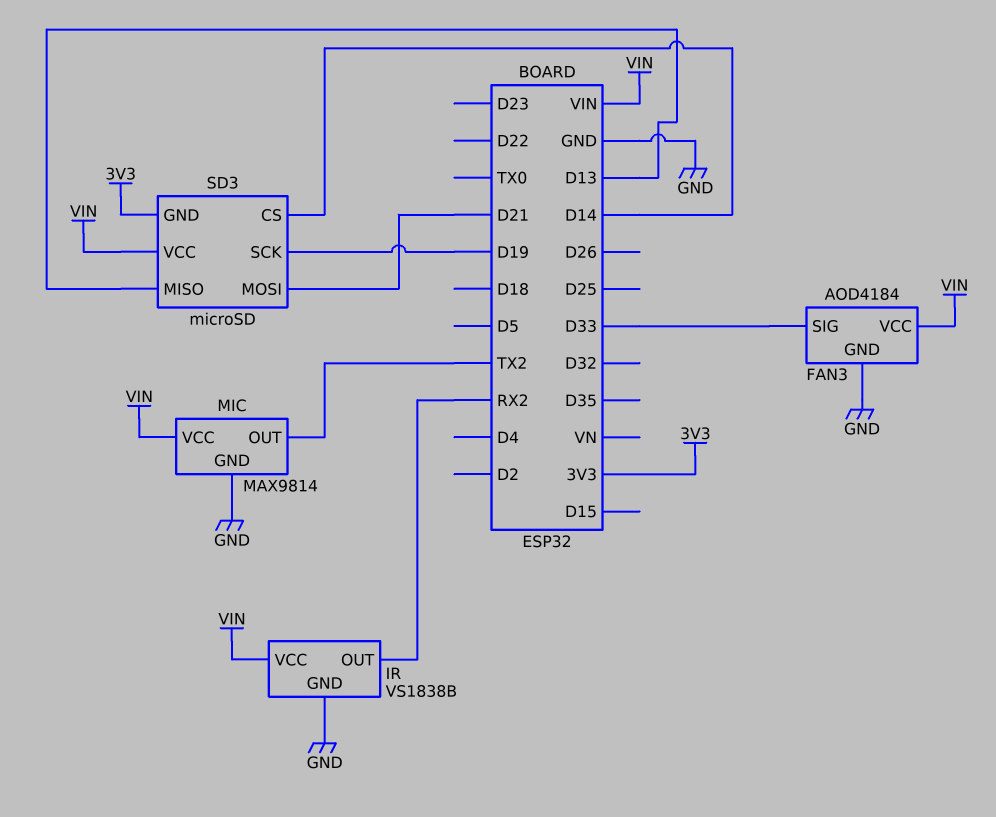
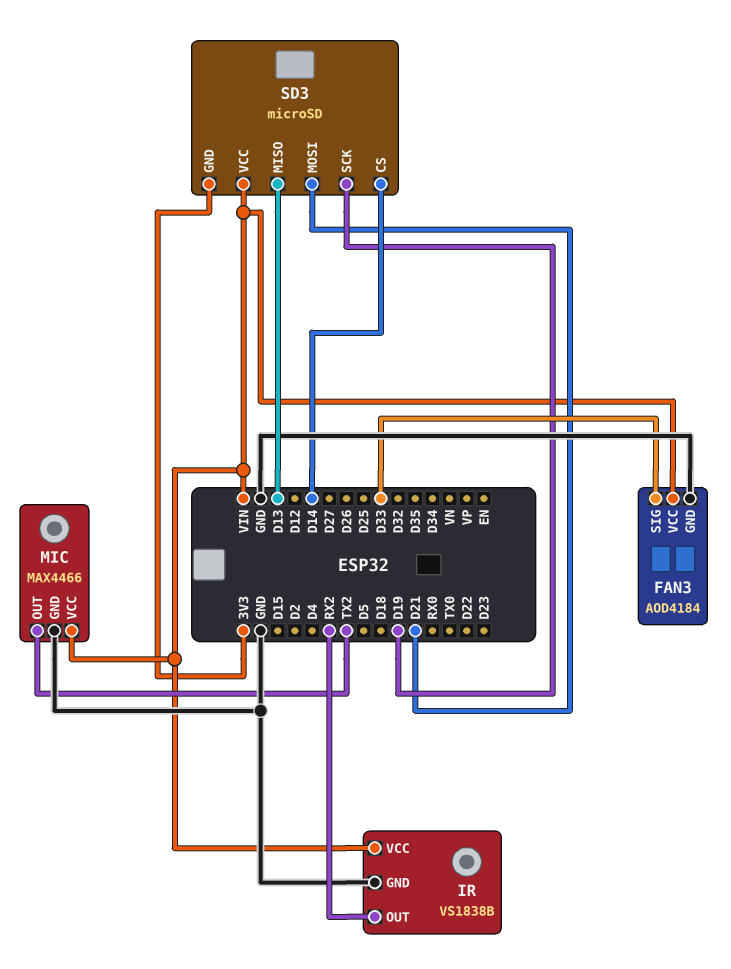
MIC: MAX9814 -> MAX4466

